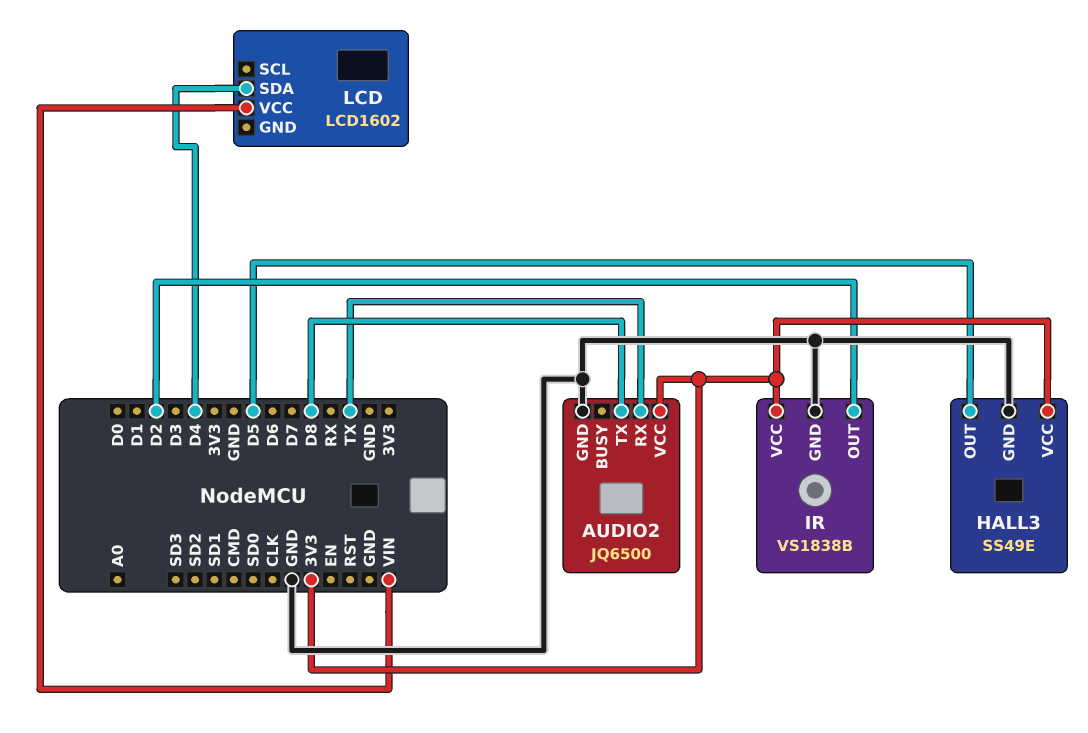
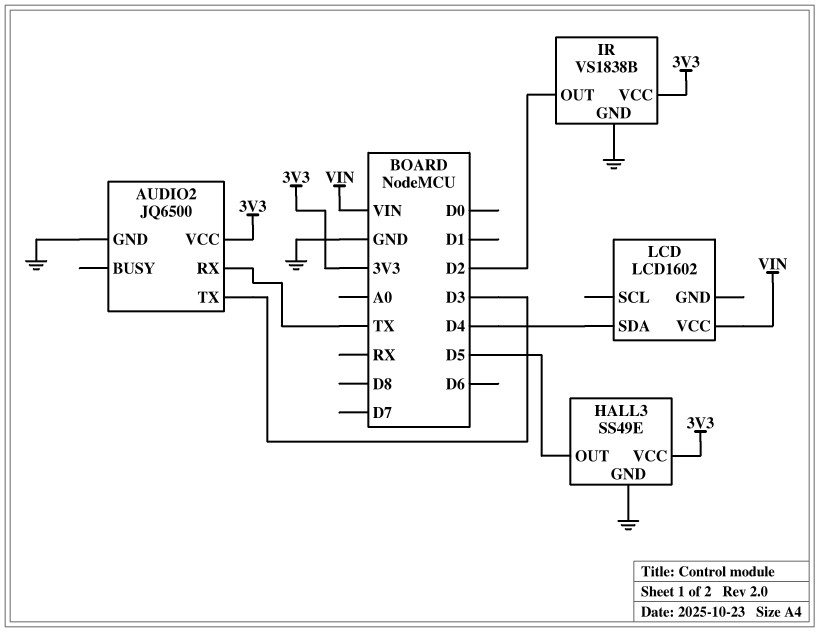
AUDIO2 pin TX: D8 -> D3

